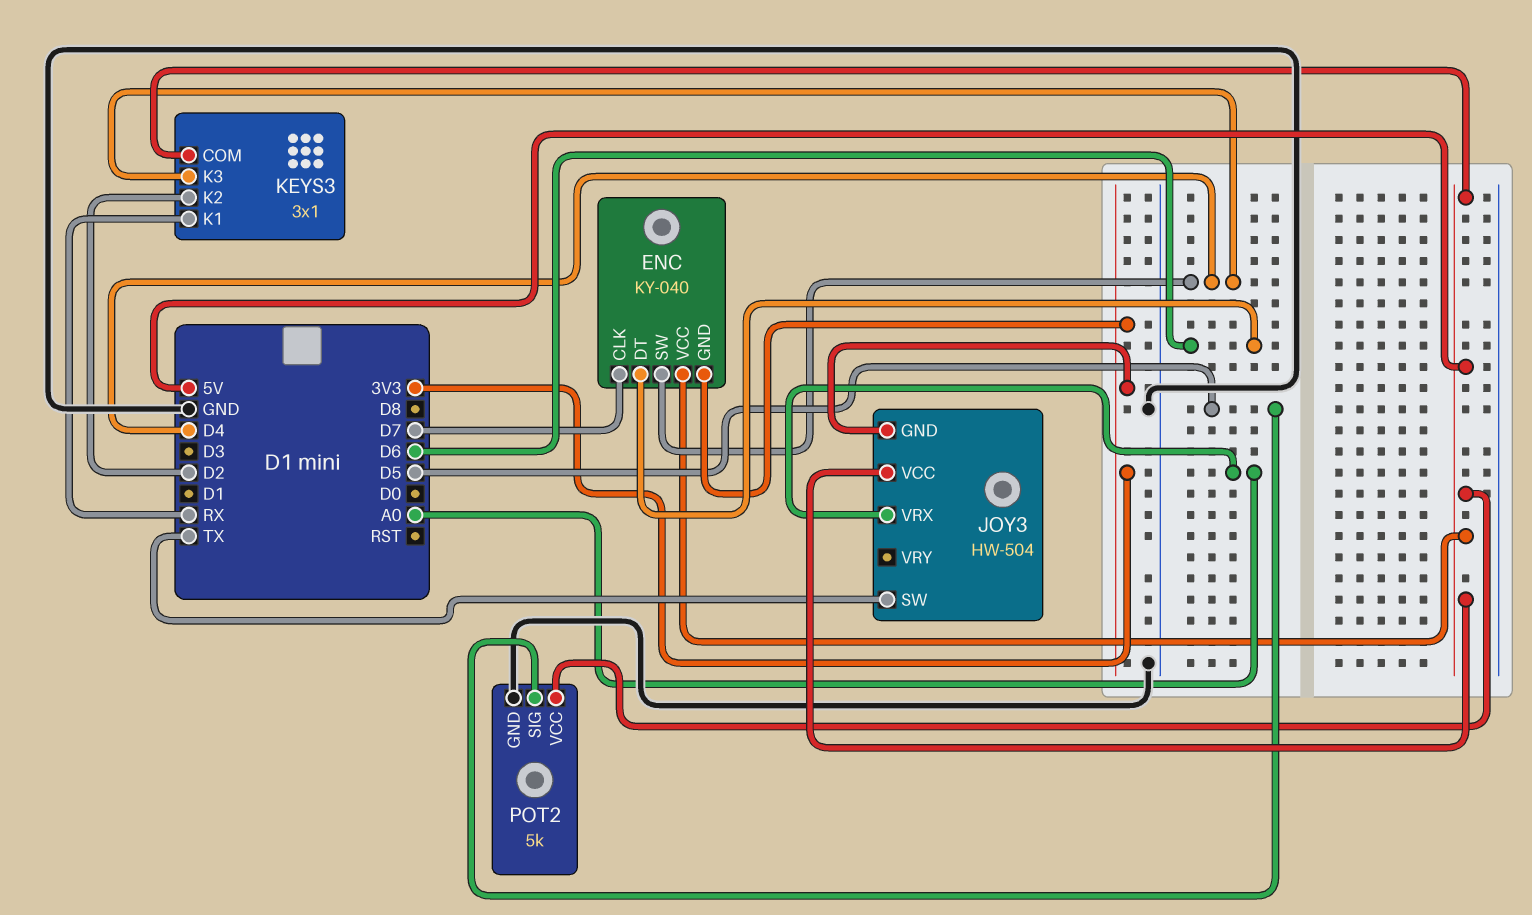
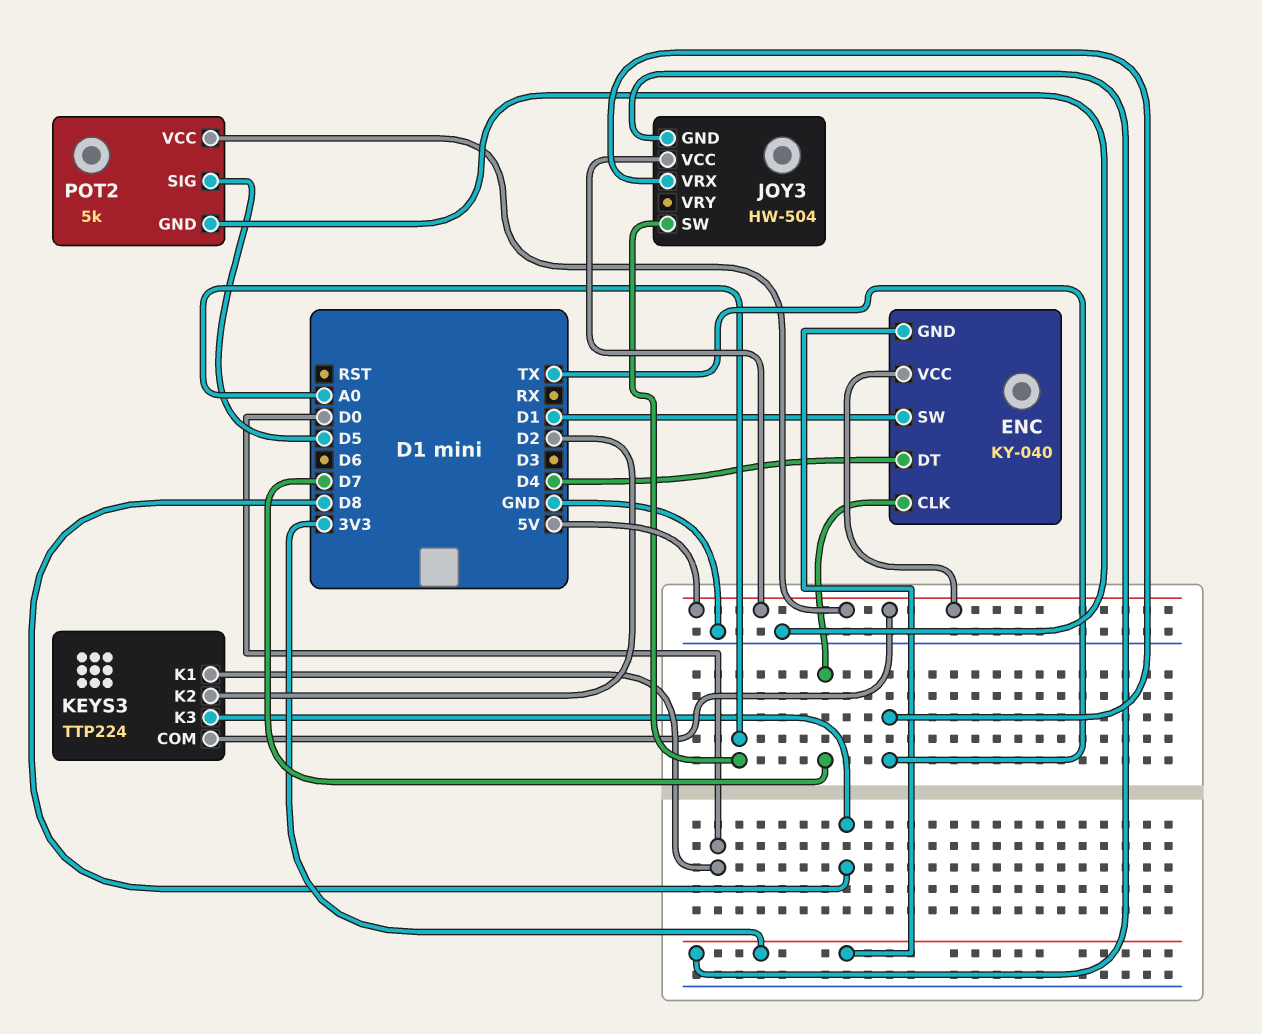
ENC pin DT: D6 -> D4
ENC pin SW: D4 -> D1
JOY3 pin SW: TX -> A0
JOY3 pin VRX: A0 -> TX
KEYS3: 3x1 -> TTP224
KEYS3 pin K1: RX -> D0
KEYS3 pin K3: D4 -> D8

